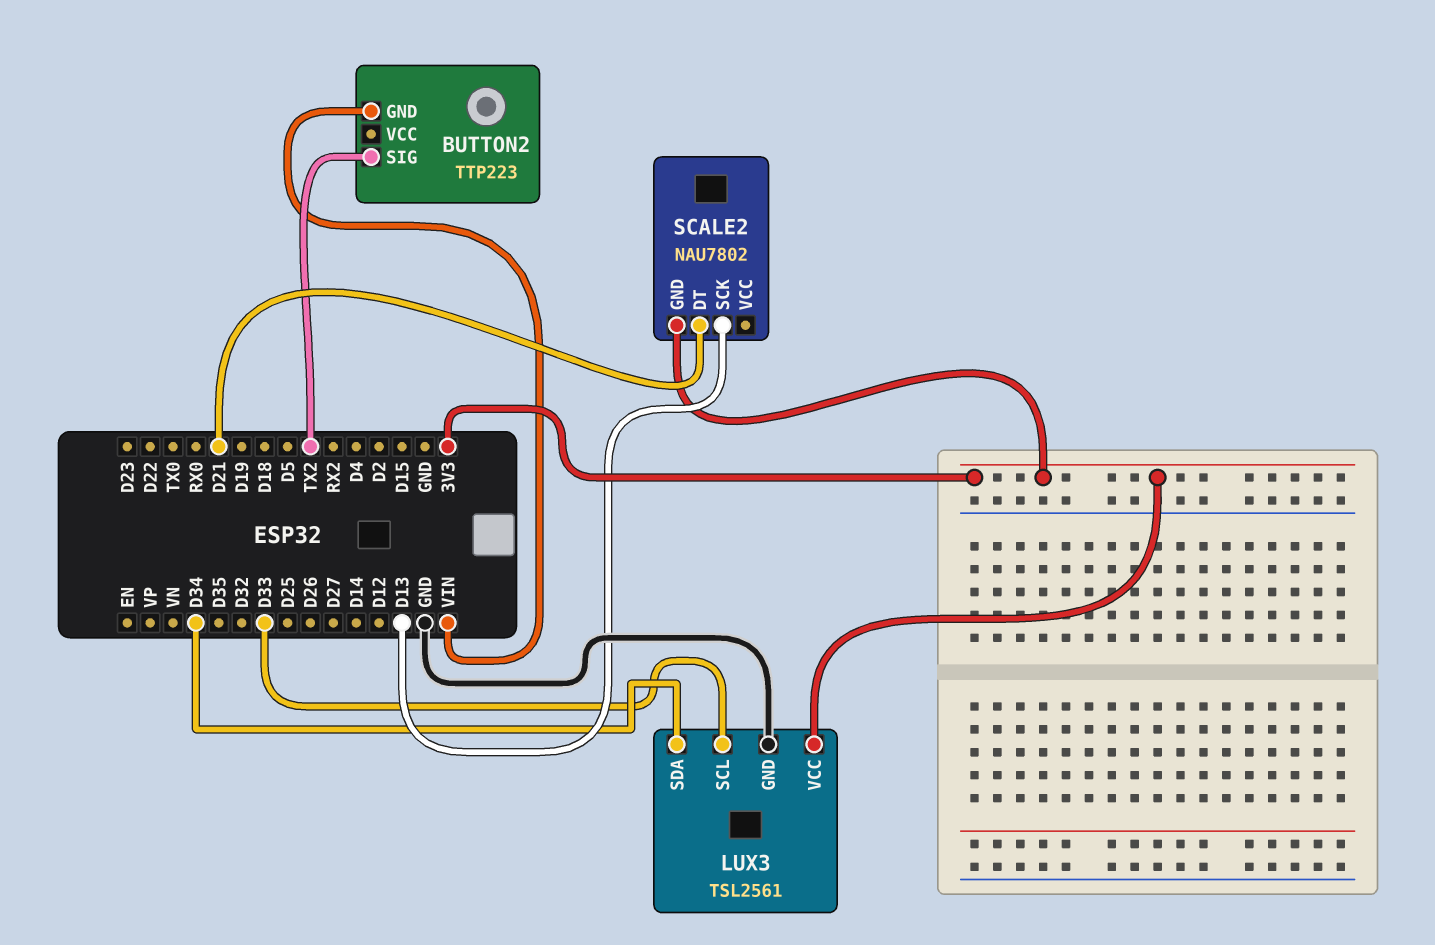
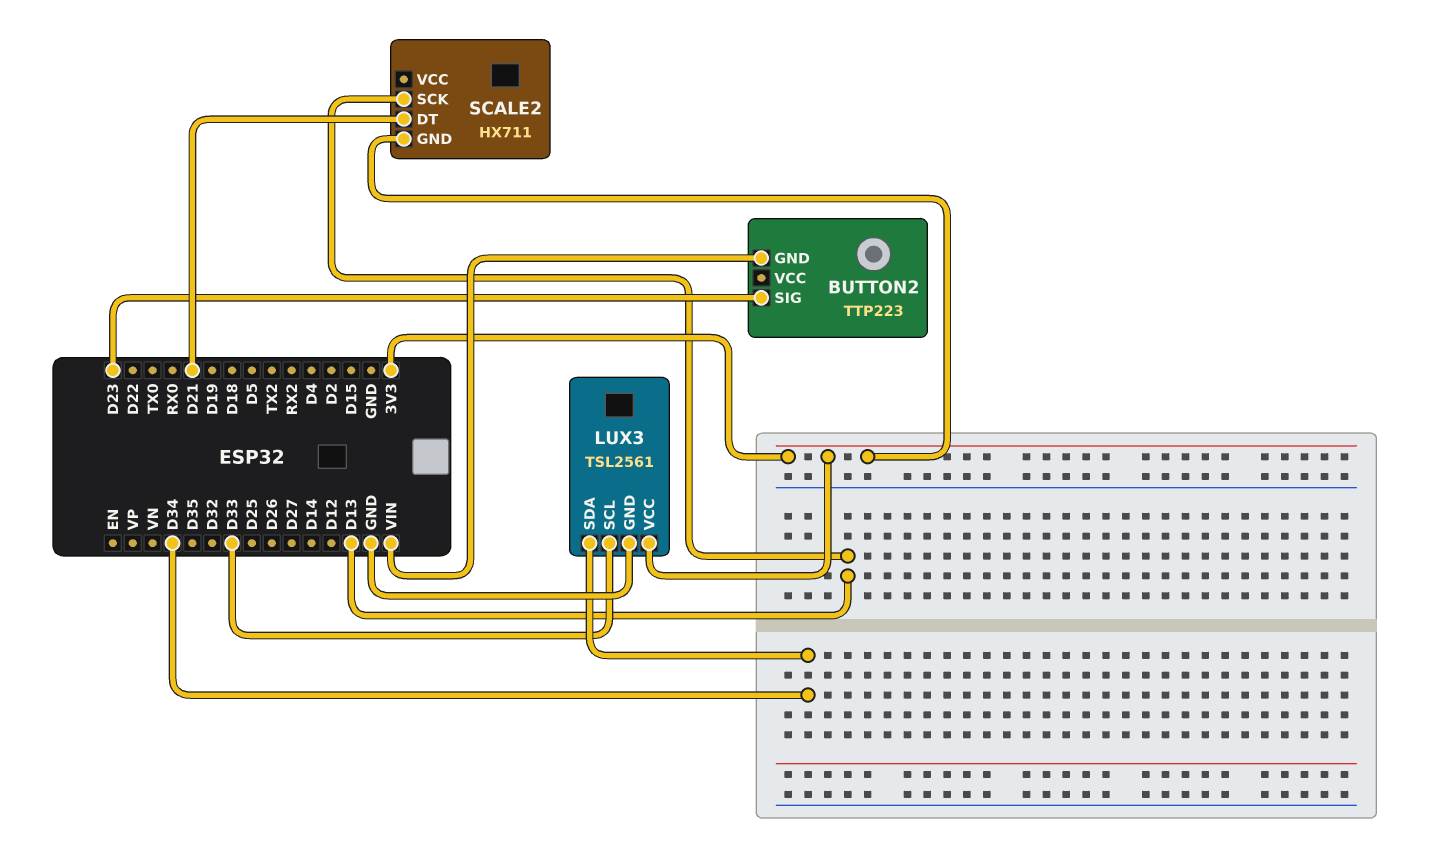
BUTTON2 pin SIG: TX2 -> D23
SCALE2: NAU7802 -> HX711

